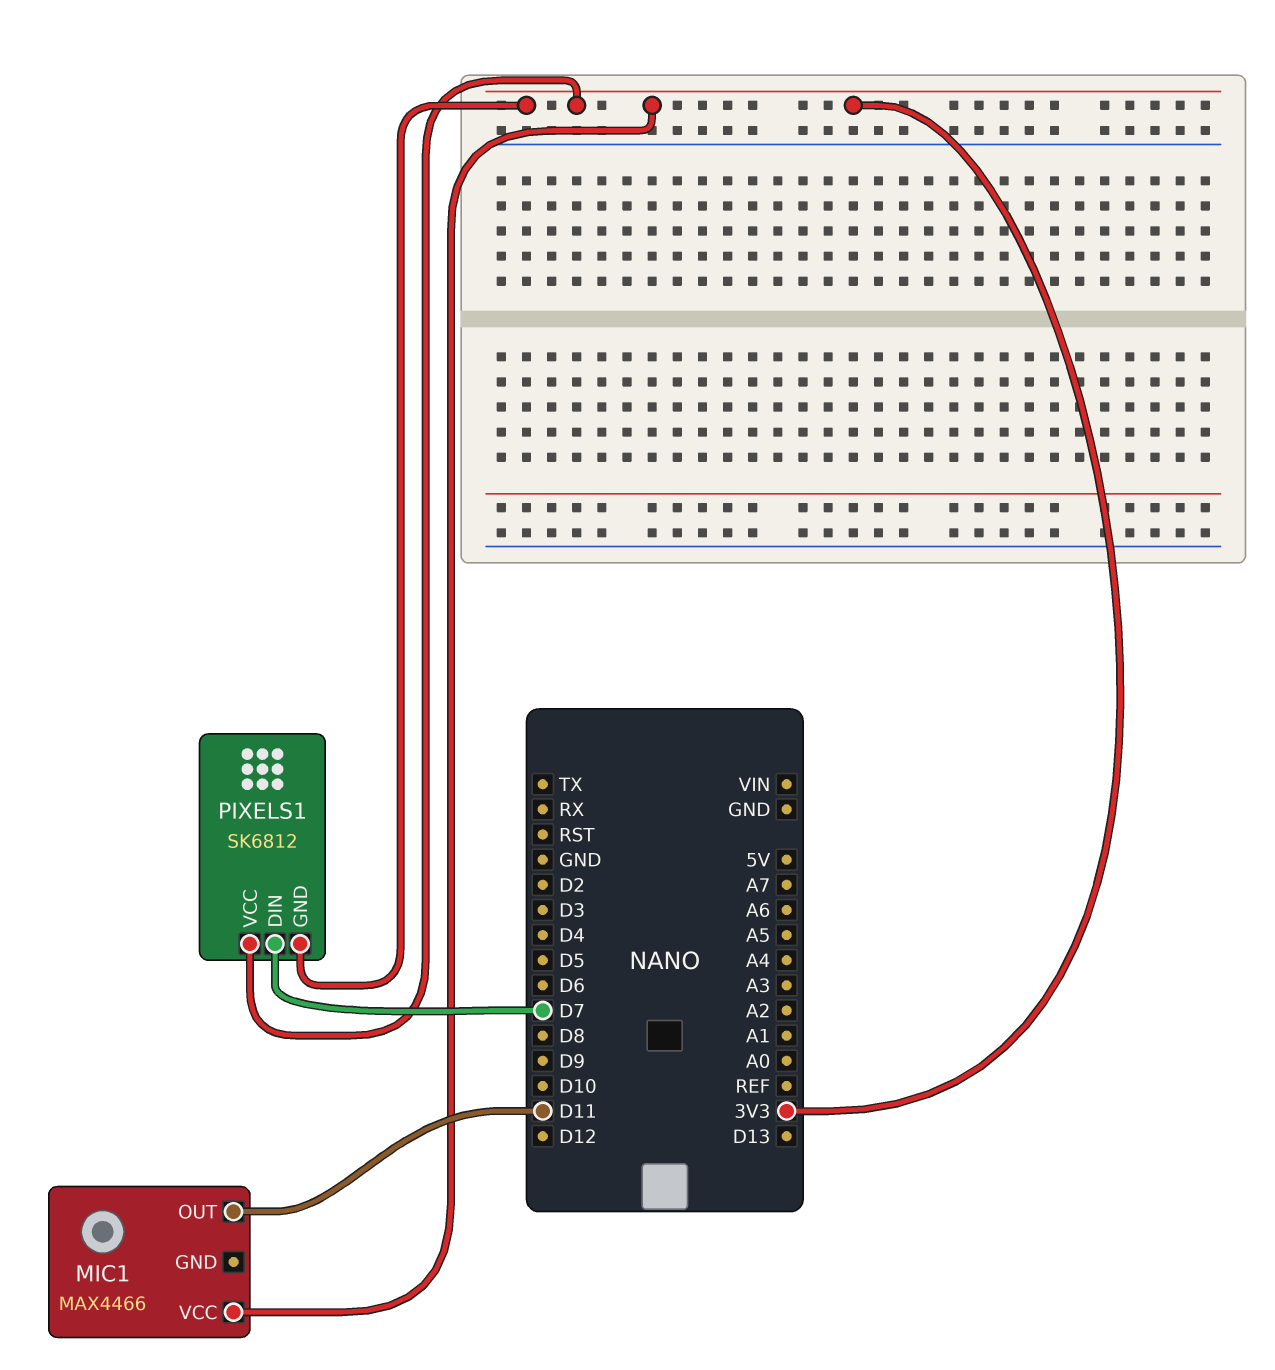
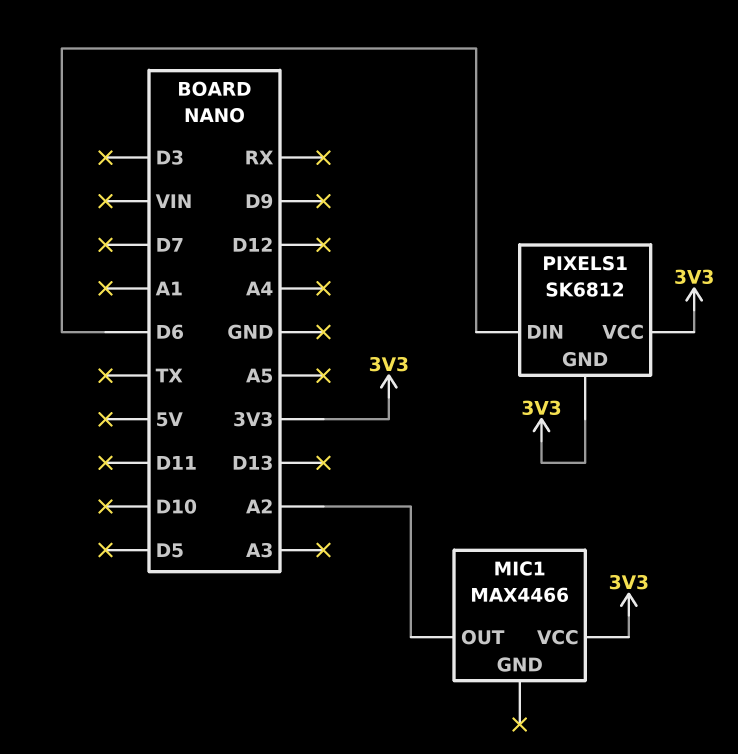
MIC1 pin OUT: D11 -> A2
PIXELS1 pin DIN: D7 -> D6

